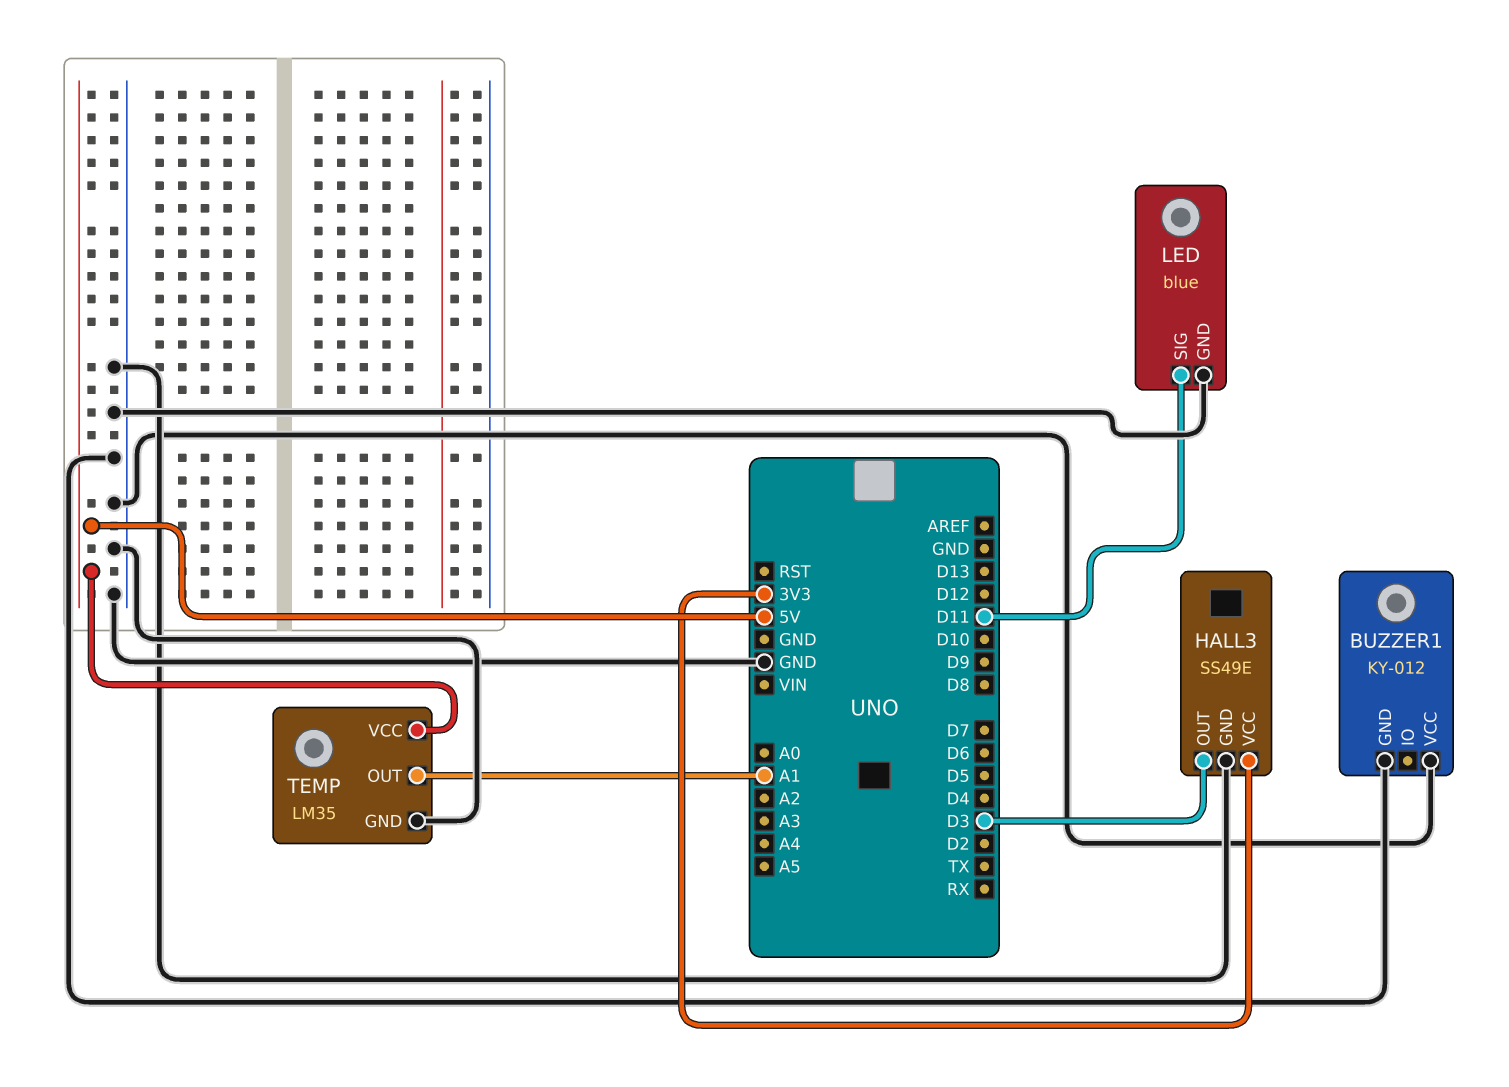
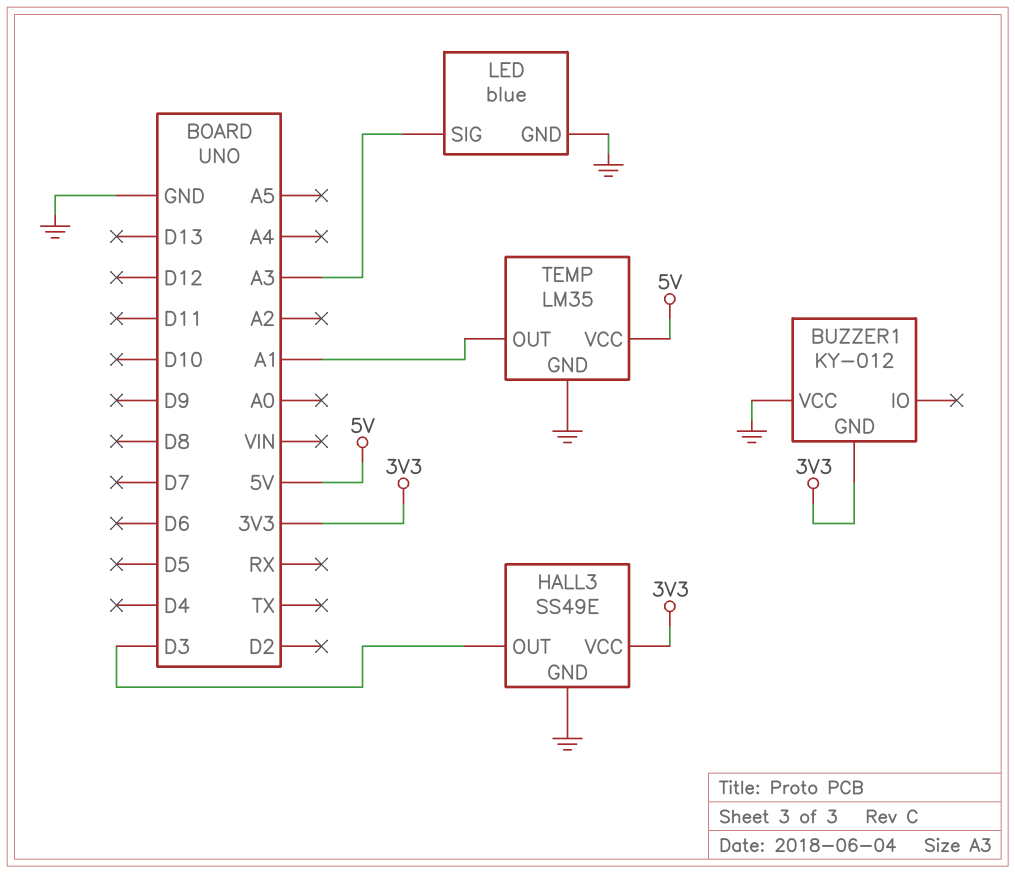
BUZZER1 pin GND: GND -> 3V3
LED pin SIG: D11 -> A3

